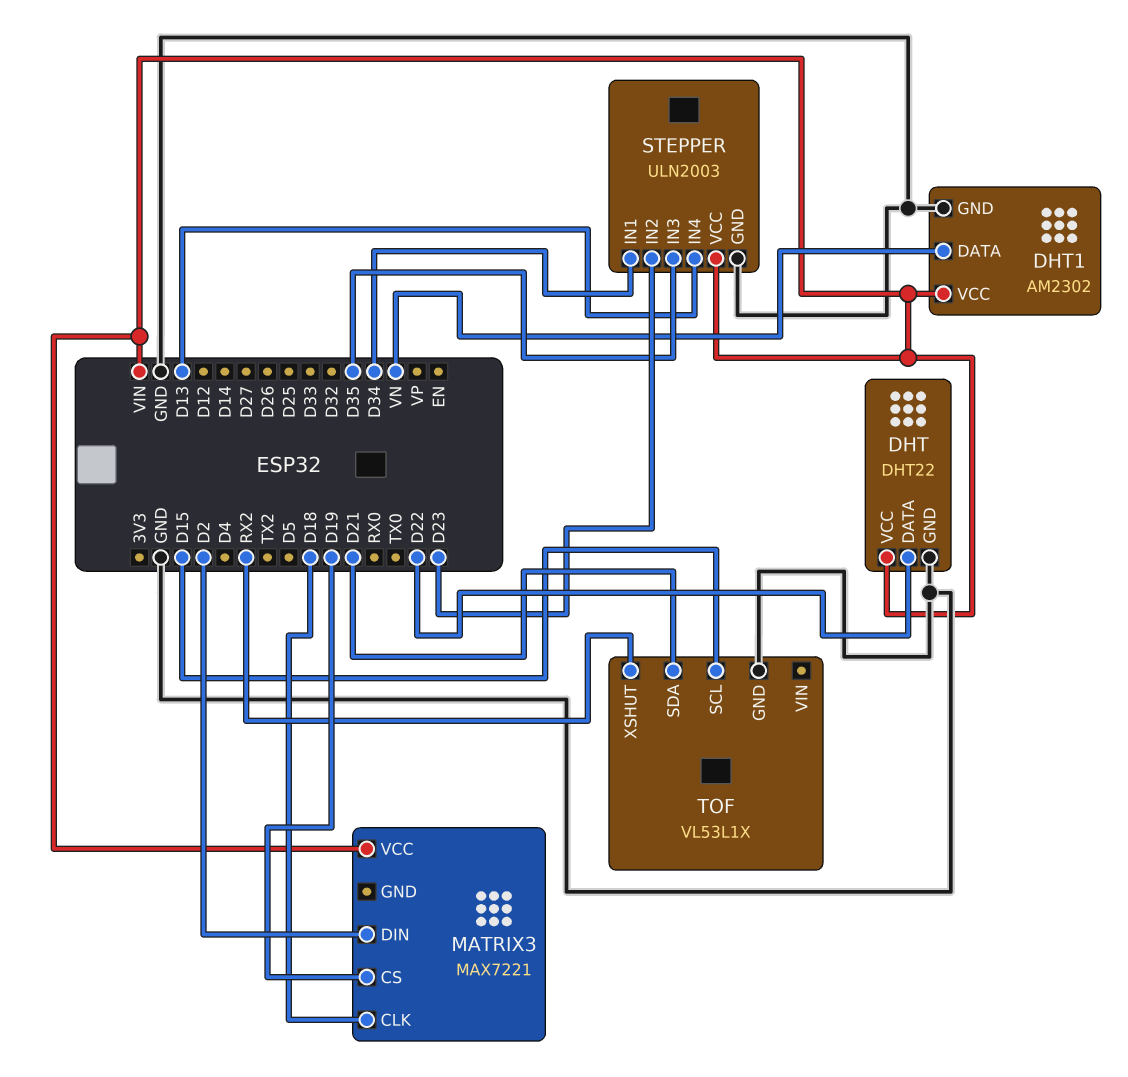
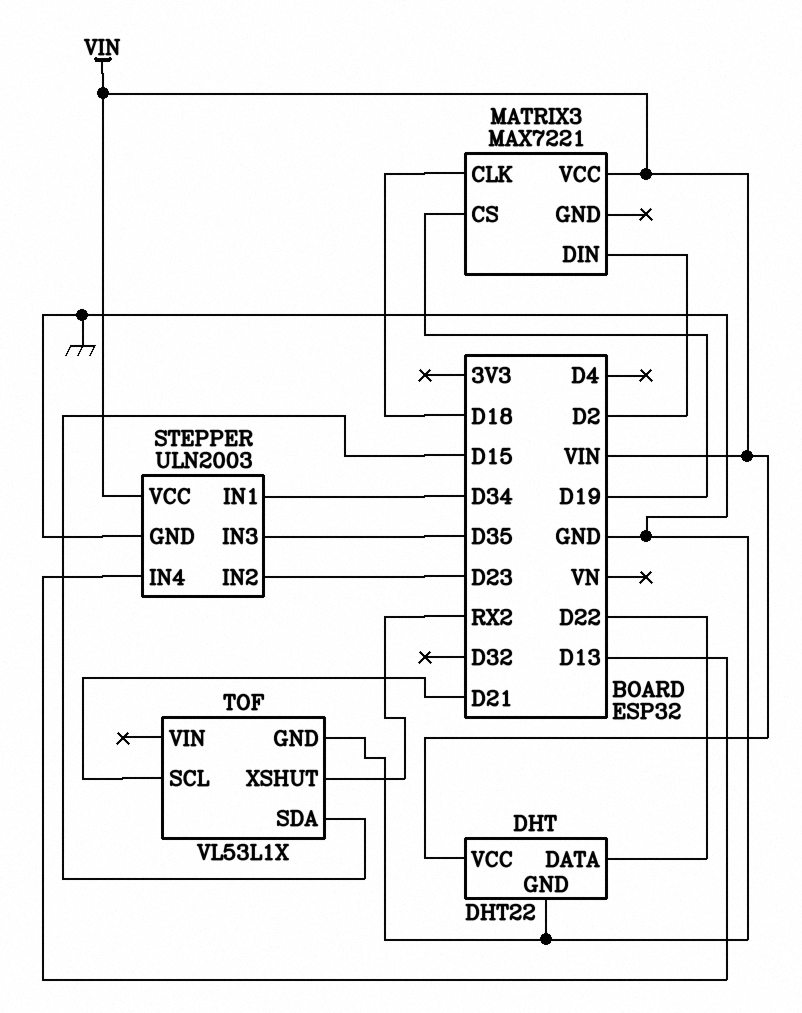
DHT1: AM2302 -> none
DHT1 pin DATA: VN -> none
DHT1 pin GND: GND -> none
DHT1 pin VCC: VIN -> none
TOF pin SCL: D15 -> D21
TOF pin SDA: D21 -> D15

